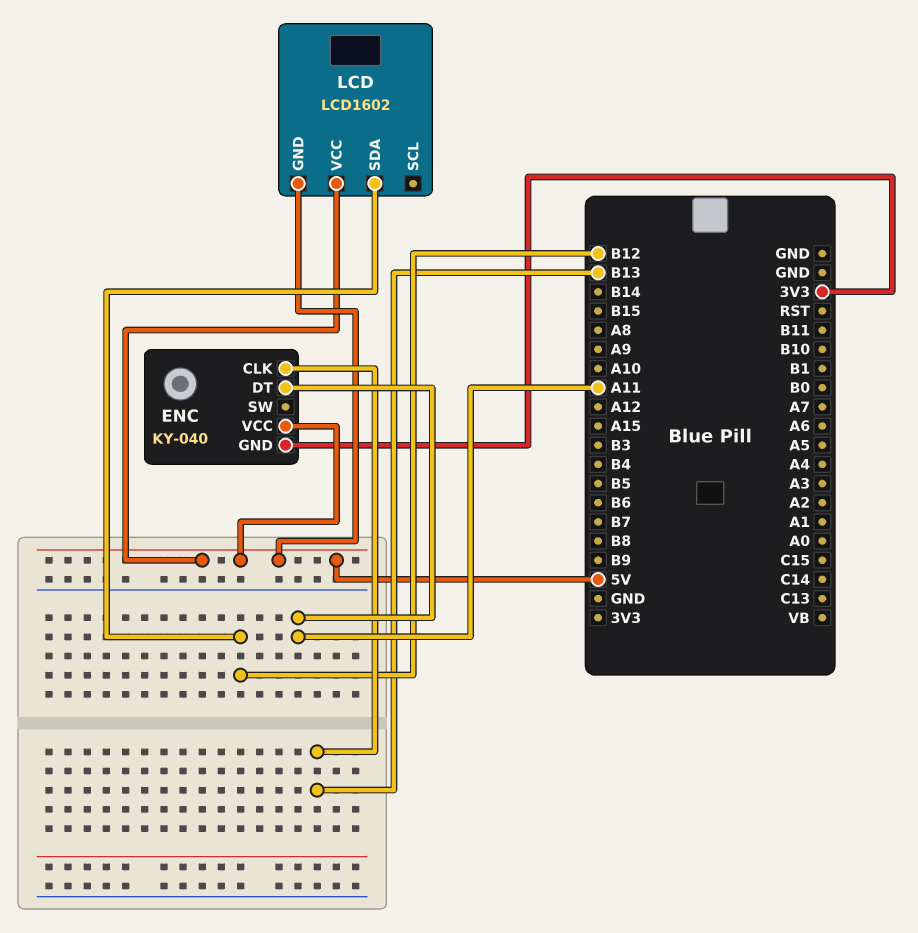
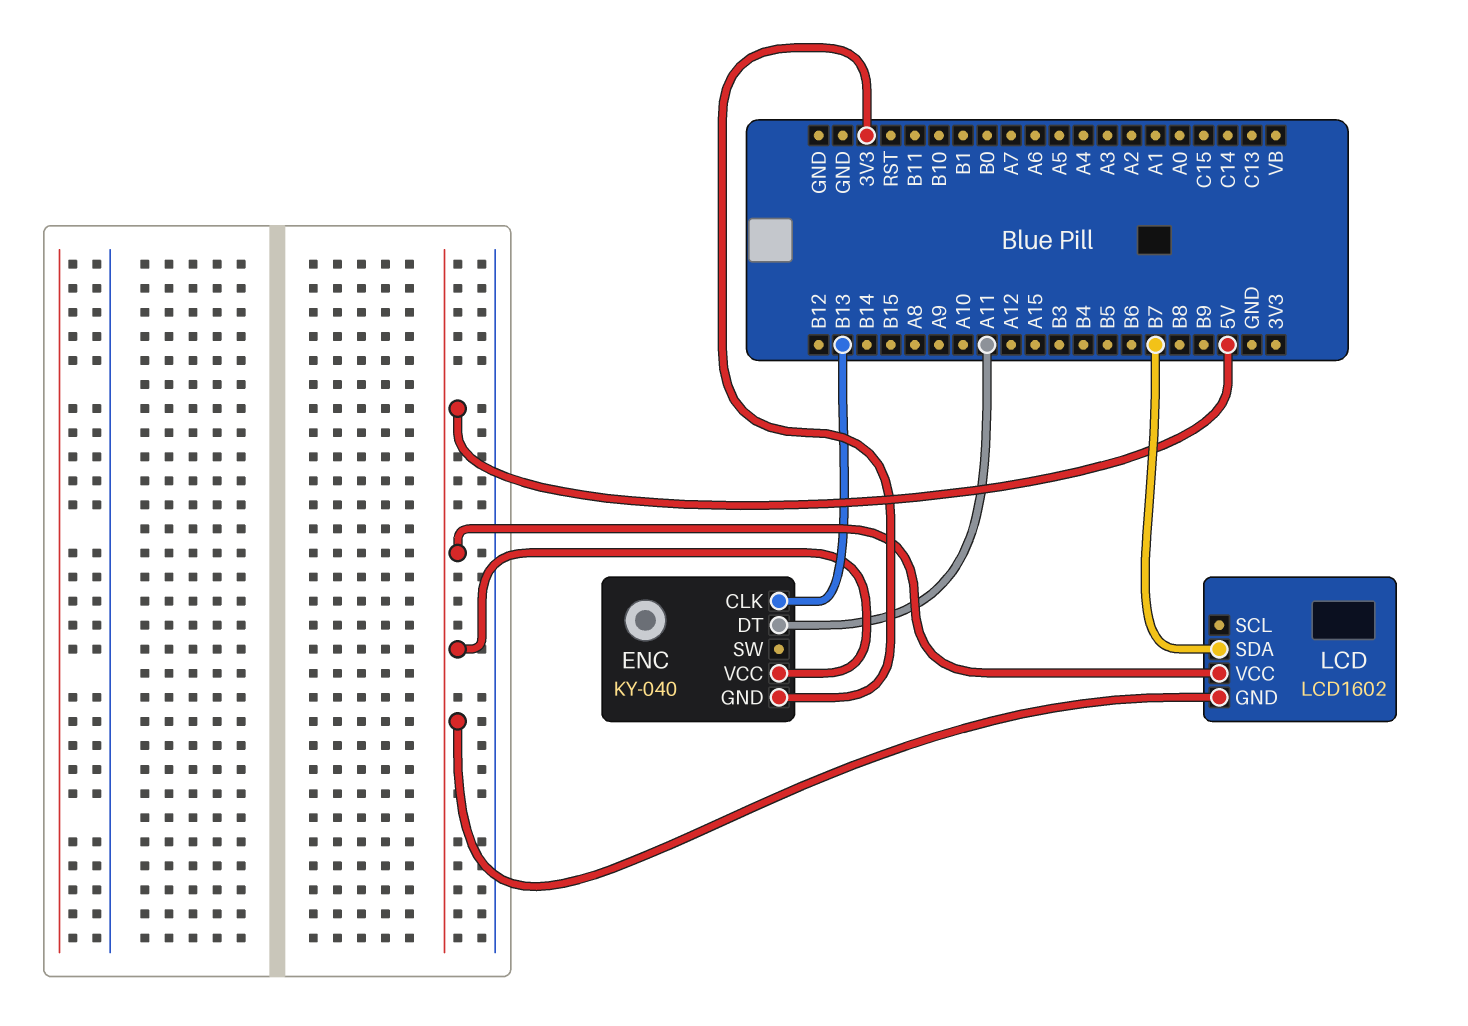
LCD pin SDA: B12 -> B7

